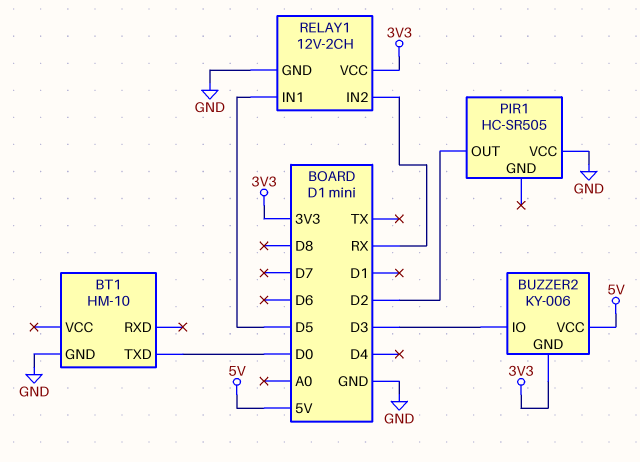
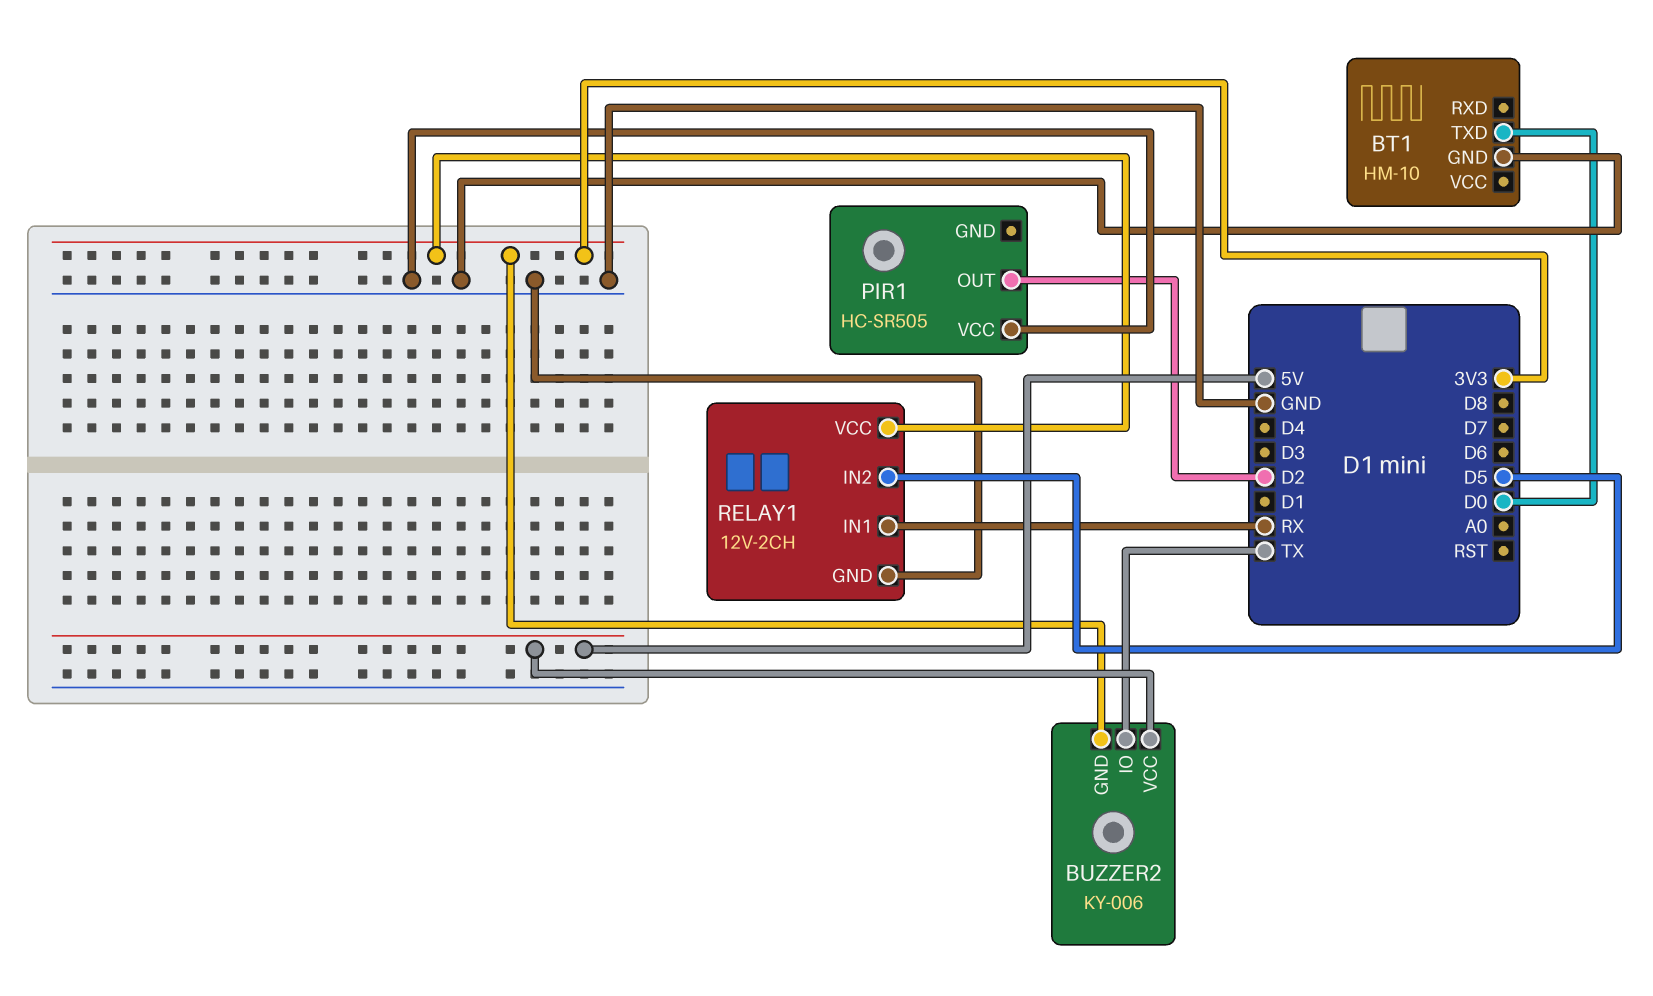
BUZZER2 pin IO: D3 -> TX
RELAY1 pin IN1: D5 -> RX
RELAY1 pin IN2: RX -> D5

